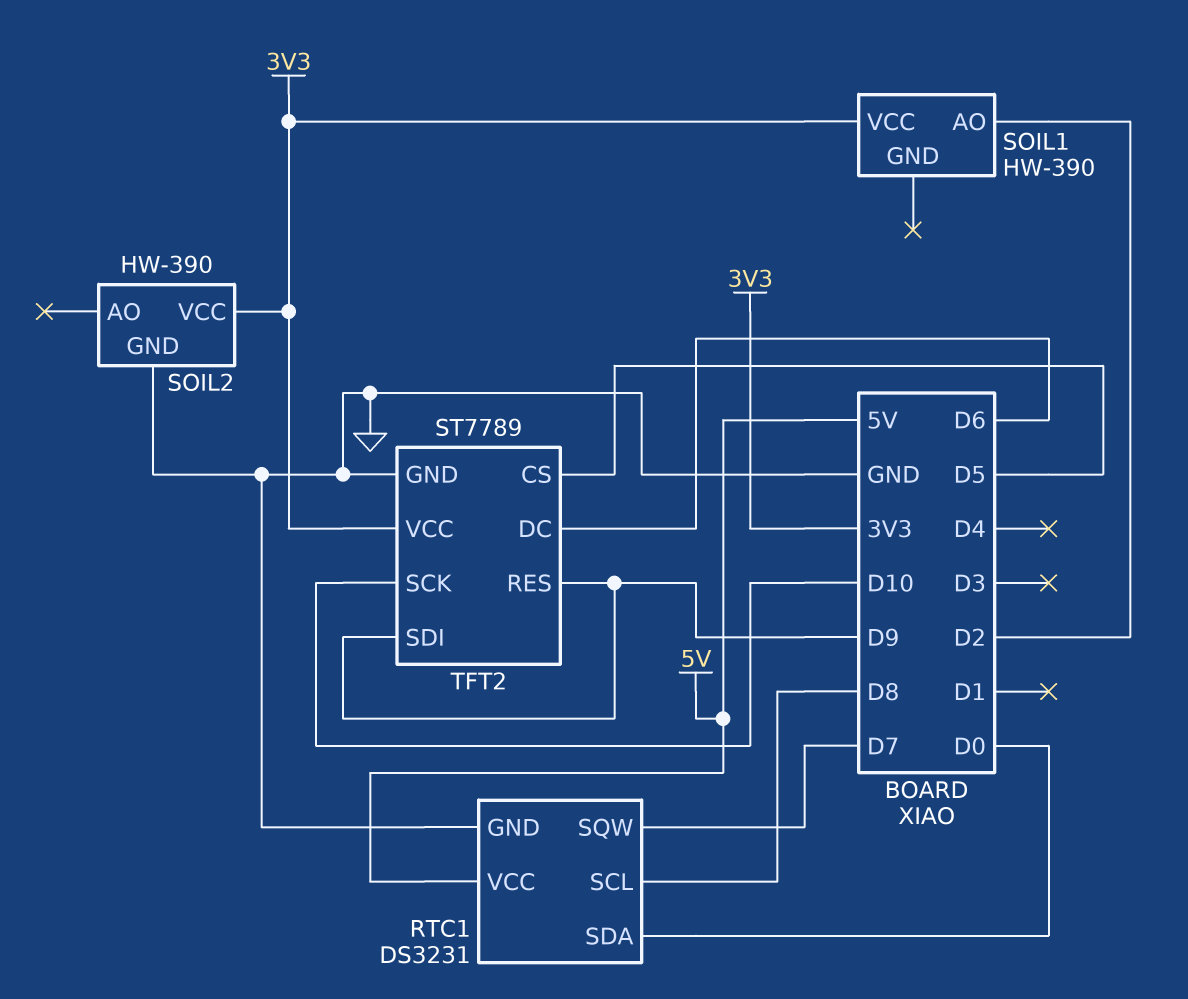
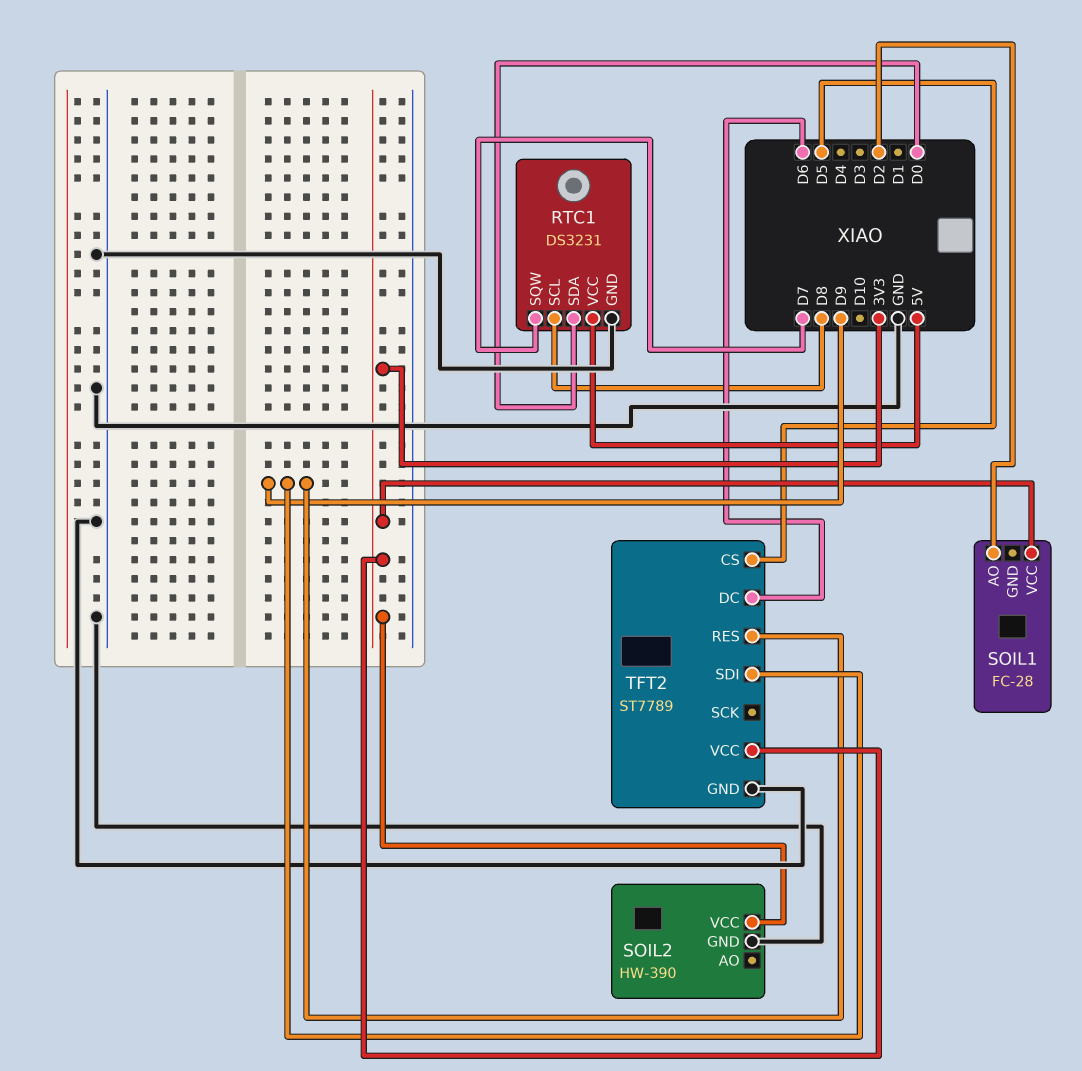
SOIL1: HW-390 -> FC-28
TFT2 pin SCK: D10 -> none

